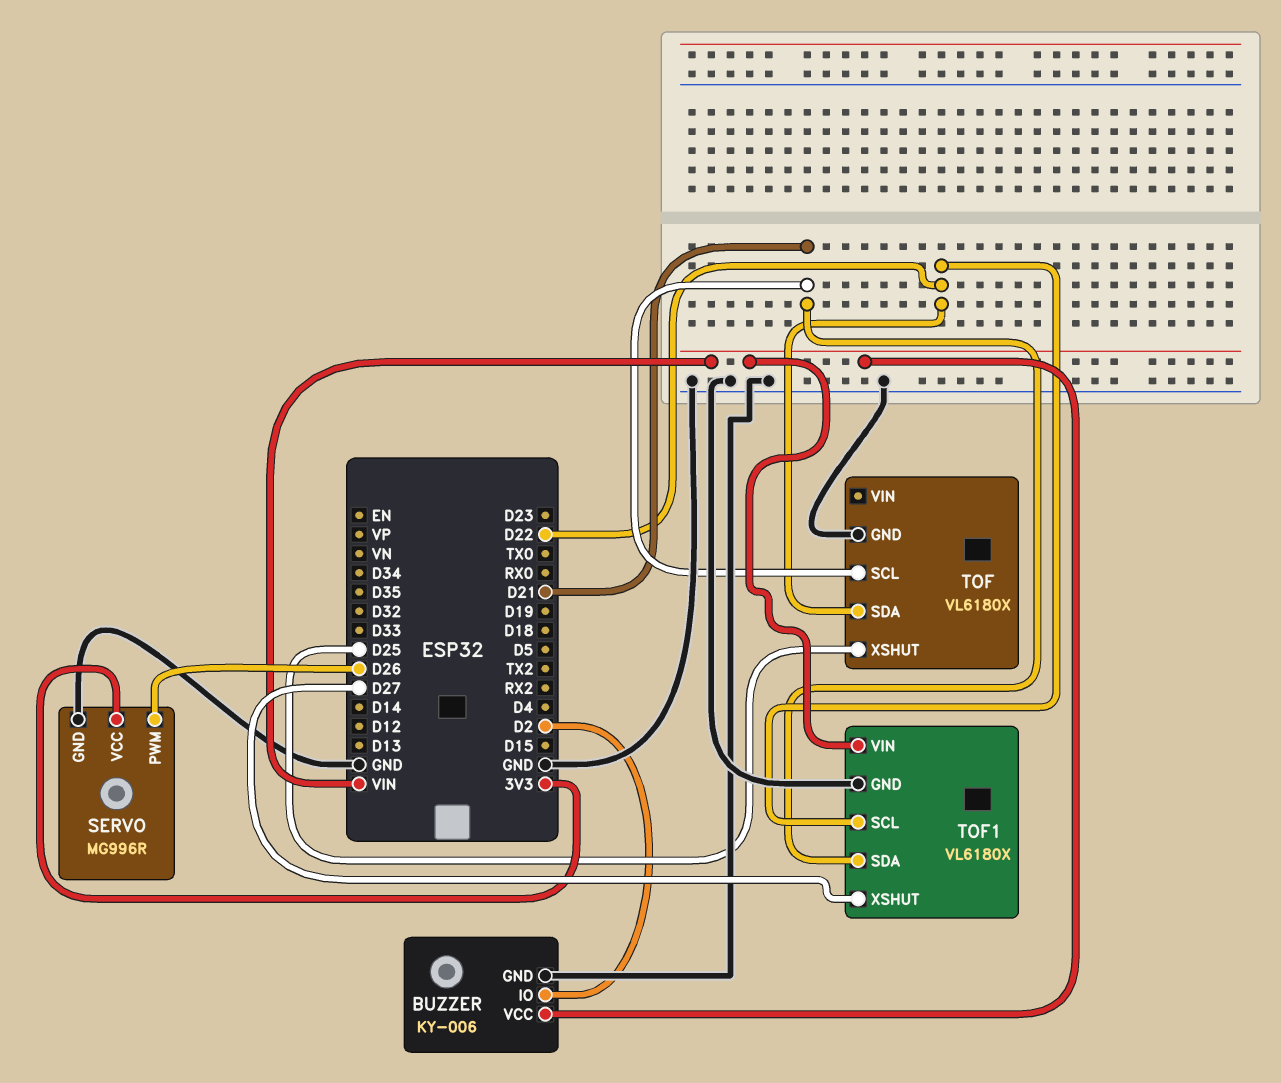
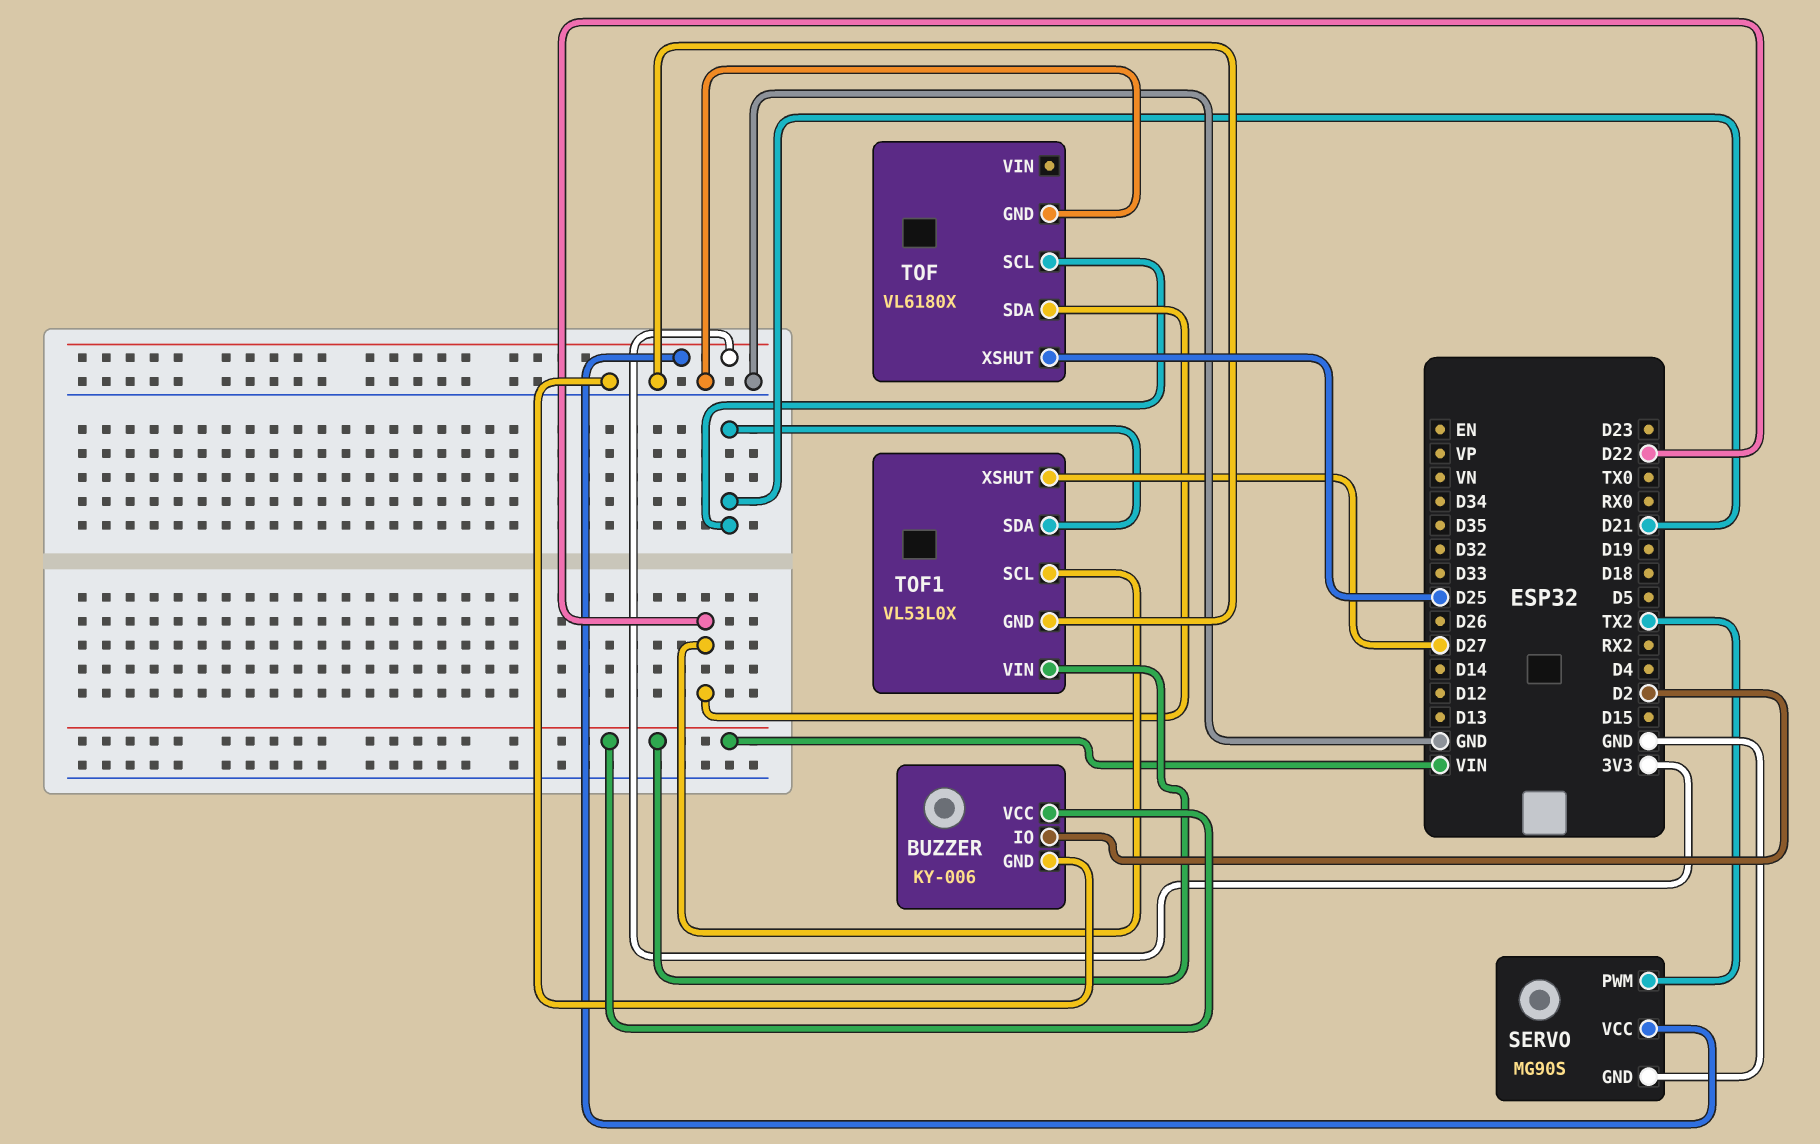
SERVO: MG996R -> MG90S
SERVO pin PWM: D26 -> TX2
TOF1: VL6180X -> VL53L0X

